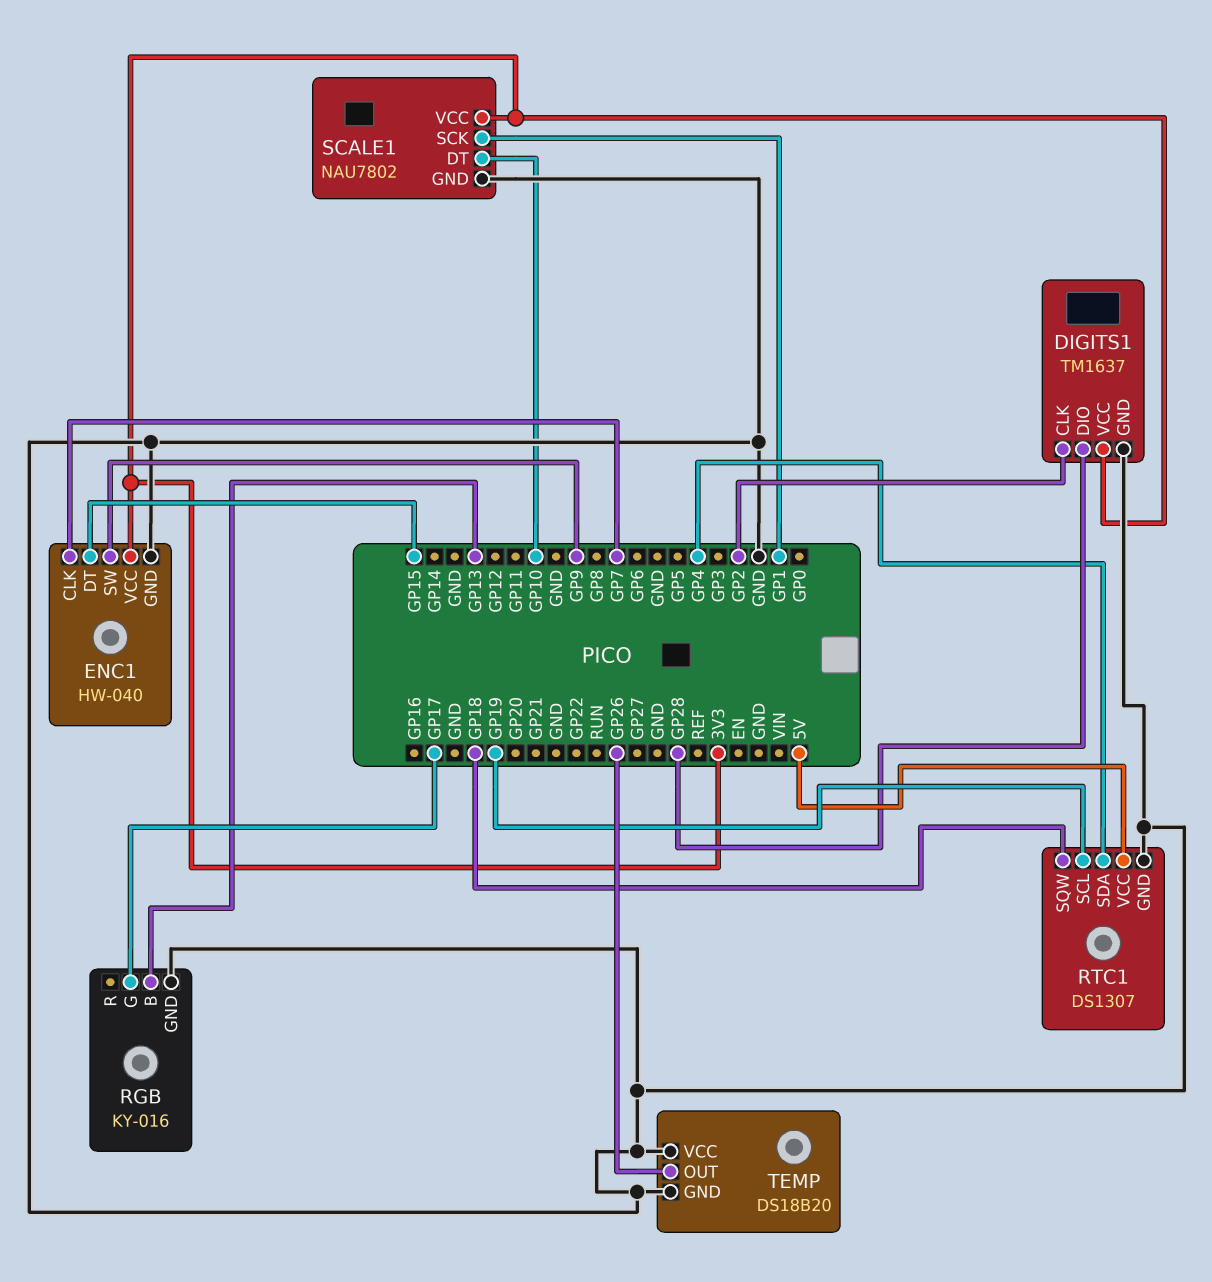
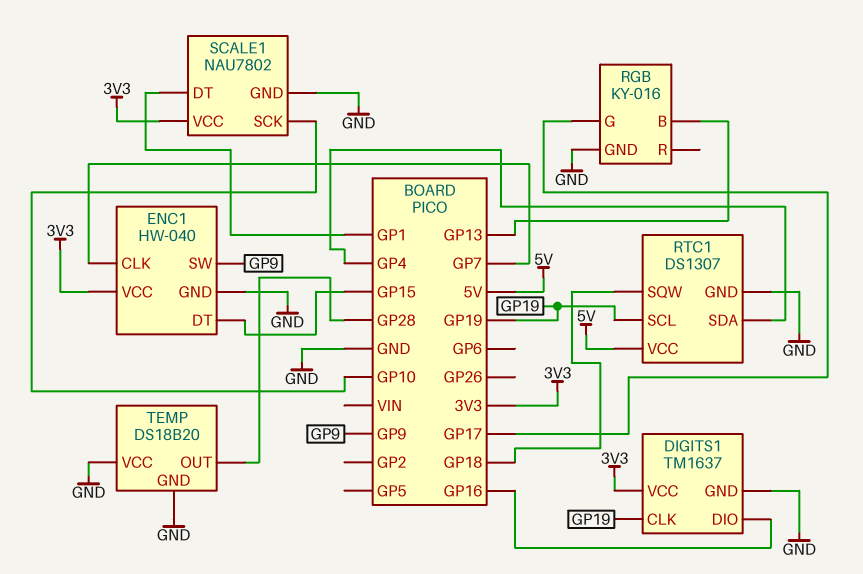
DIGITS1 pin CLK: GP2 -> GP19
DIGITS1 pin DIO: GP28 -> GP16
SCALE1 pin DT: GP10 -> GP1
SCALE1 pin SCK: GP1 -> GP10
TEMP pin OUT: GP26 -> GP28

